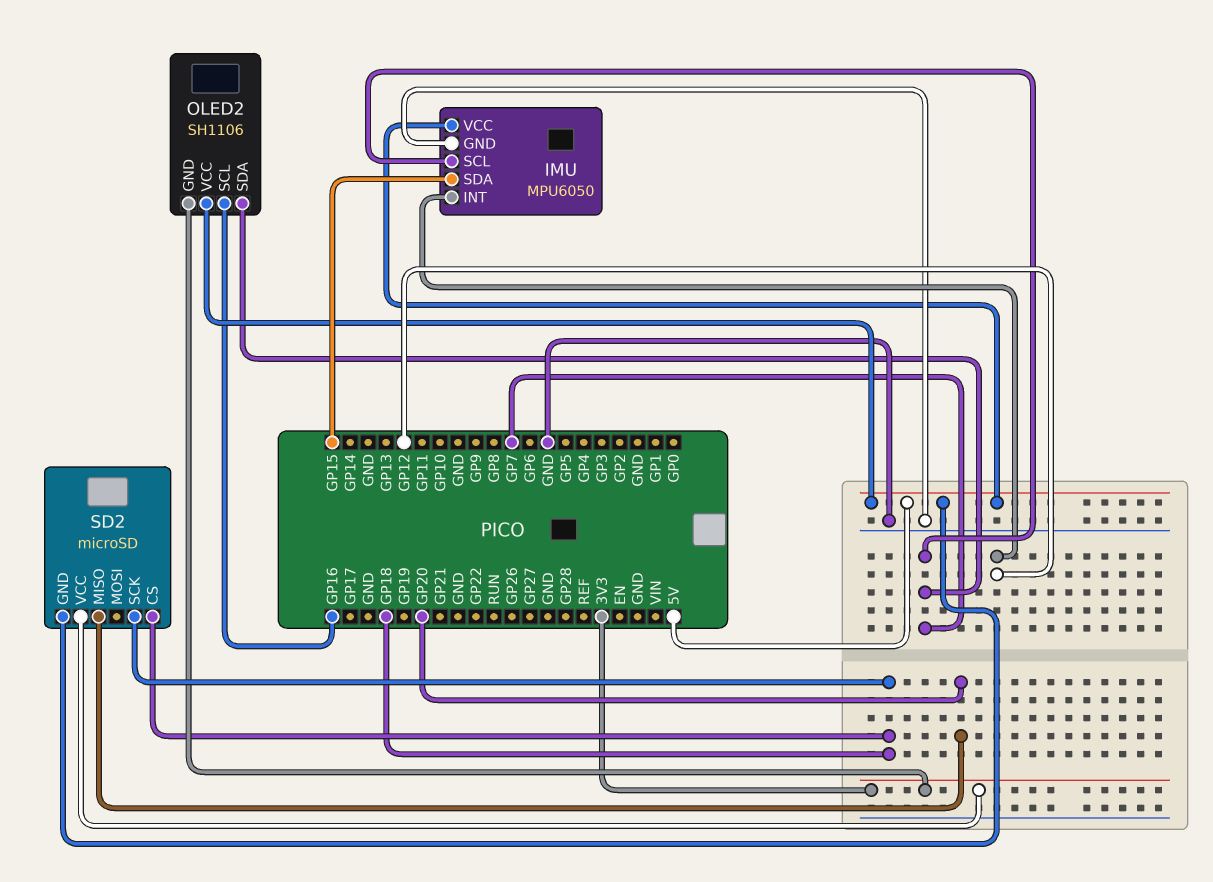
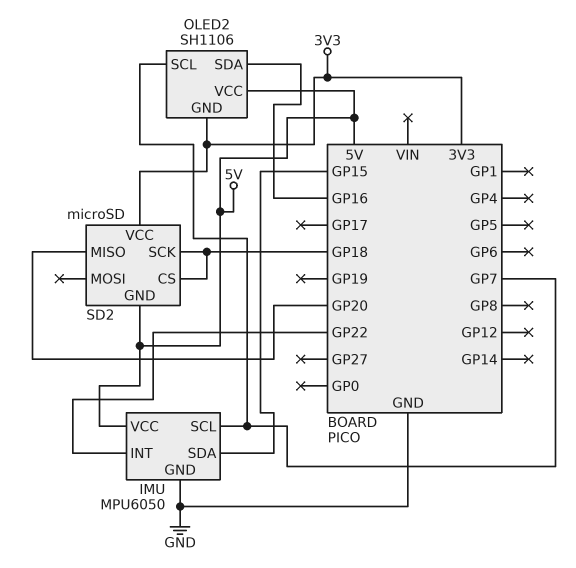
IMU pin INT: GP12 -> GP22
OLED2 pin SCL: GP16 -> GP7
OLED2 pin SDA: GP7 -> GP16

